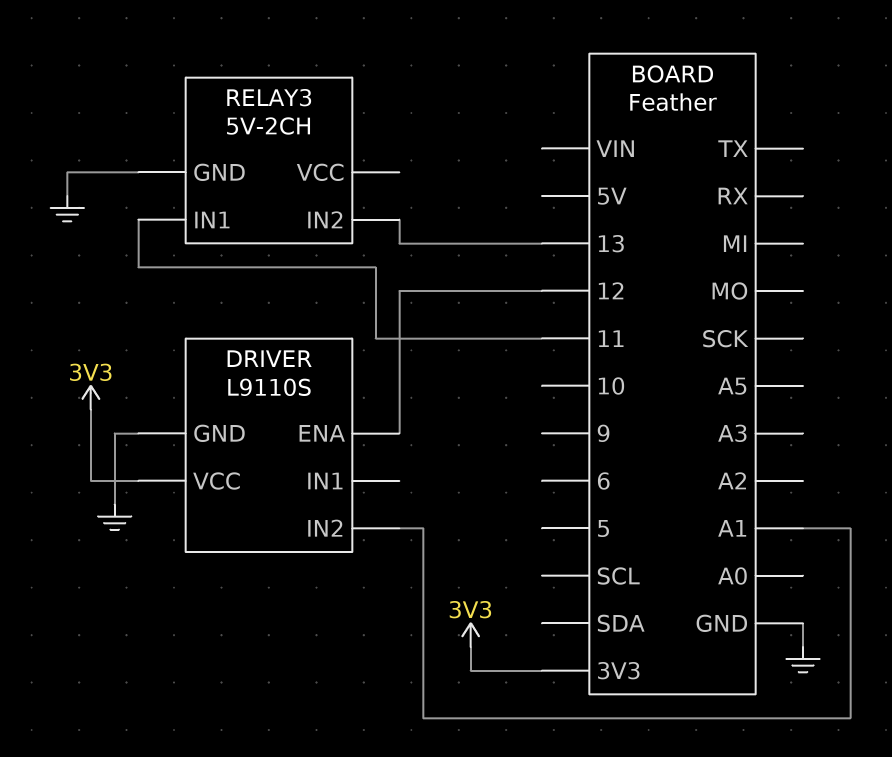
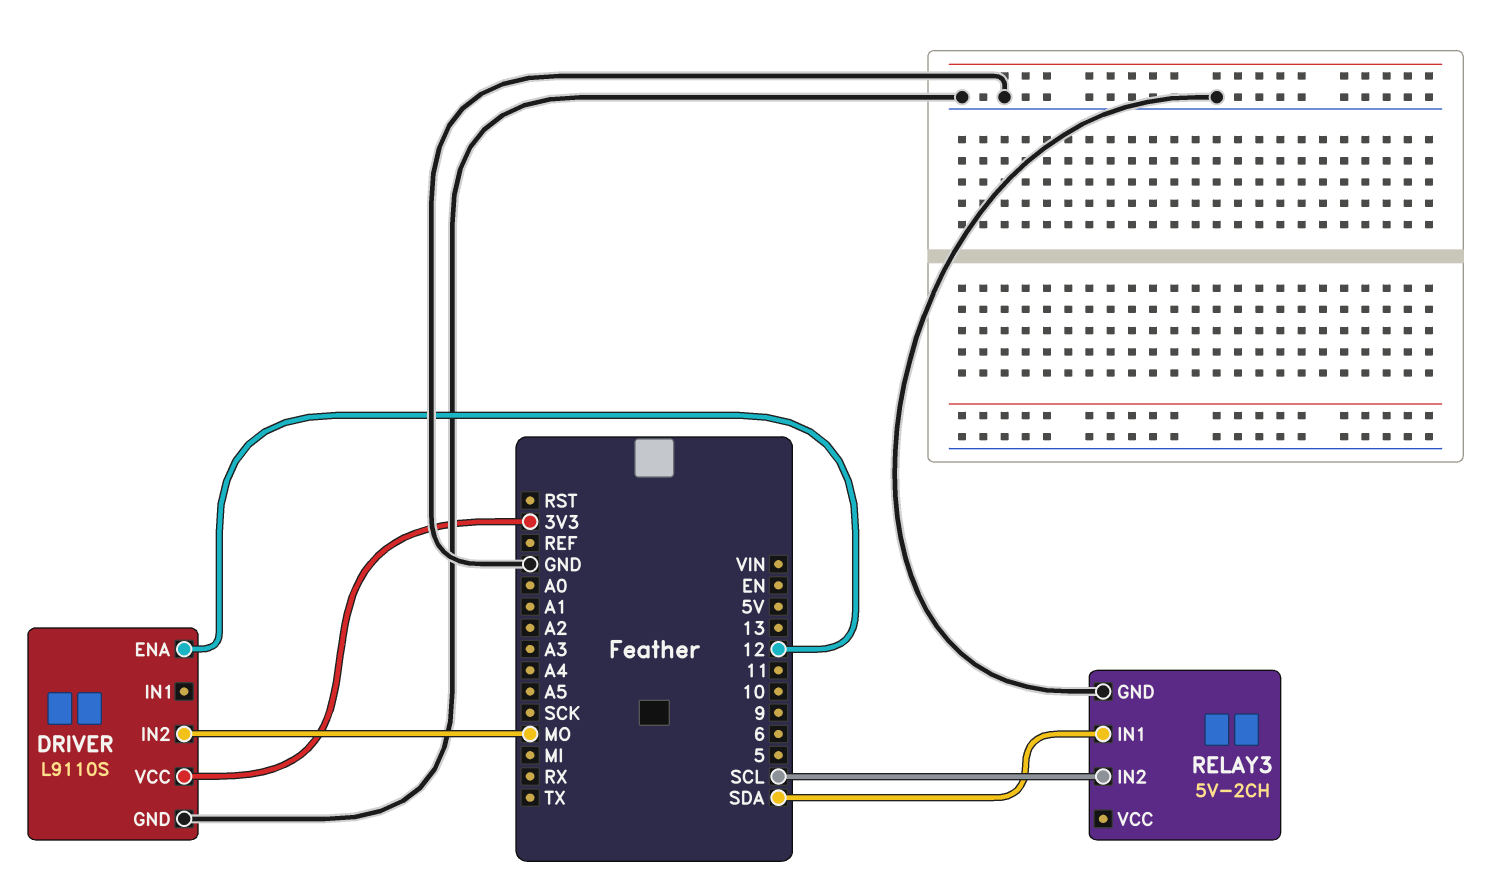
DRIVER pin IN2: A1 -> MO
RELAY3 pin IN1: 11 -> SDA
RELAY3 pin IN2: 13 -> SCL

